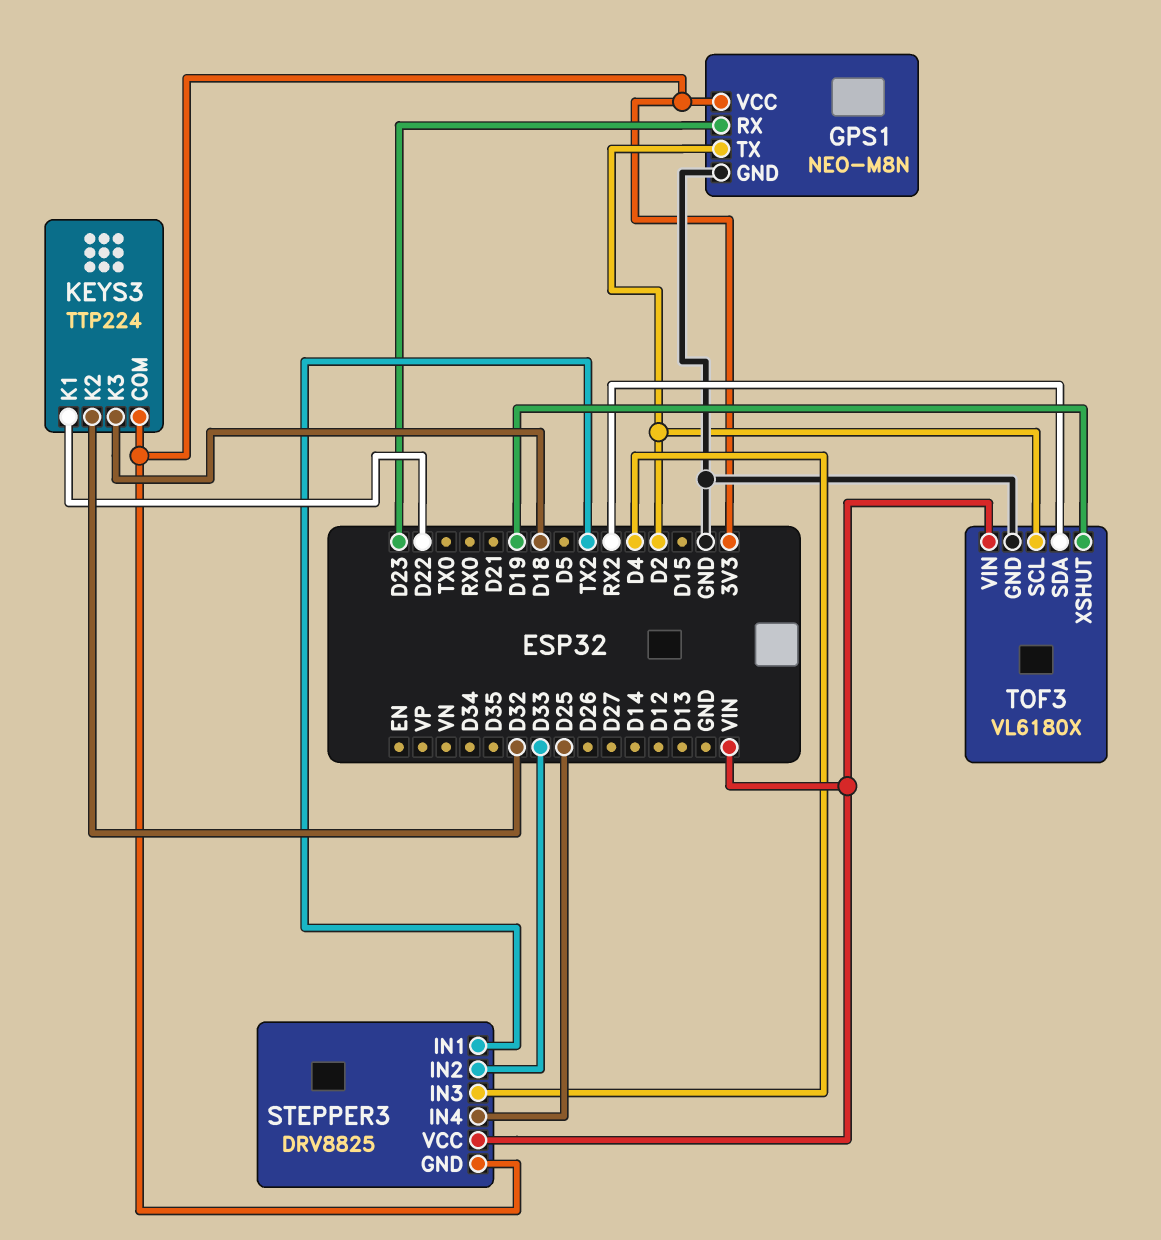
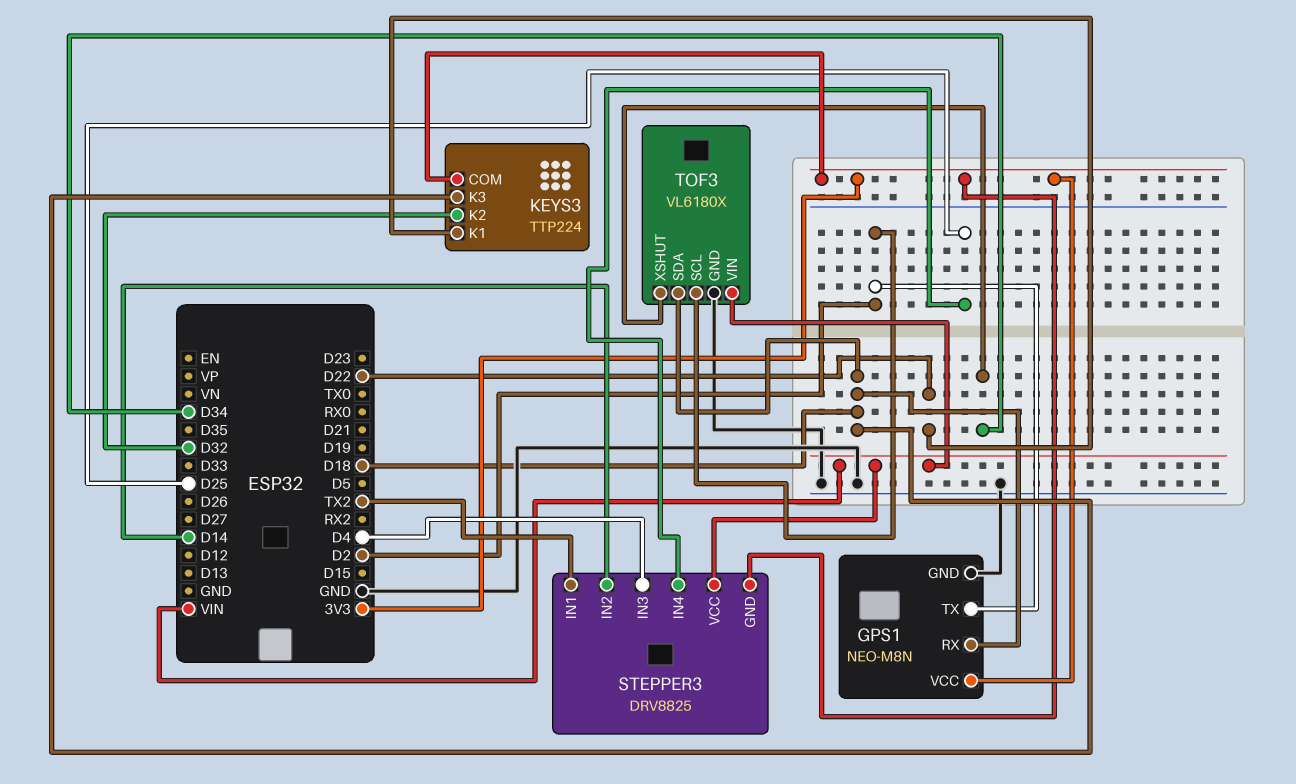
GPS1 pin RX: D23 -> D18
STEPPER3 pin IN2: D33 -> D14
TOF3 pin SDA: RX2 -> D18
TOF3 pin XSHUT: D19 -> D34

